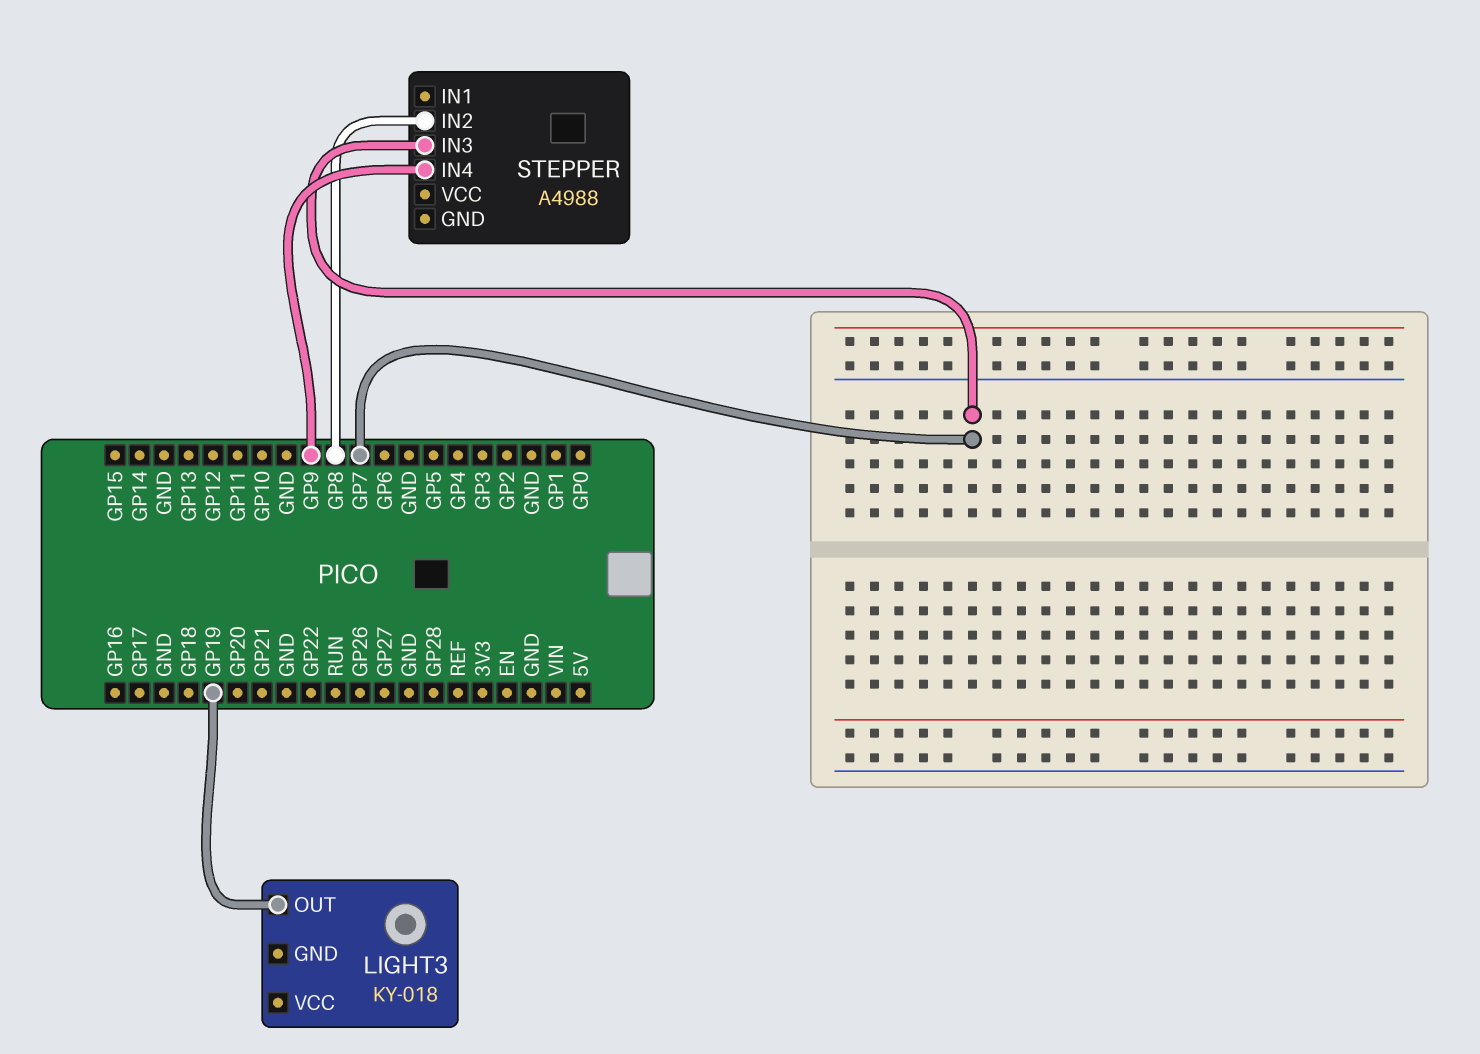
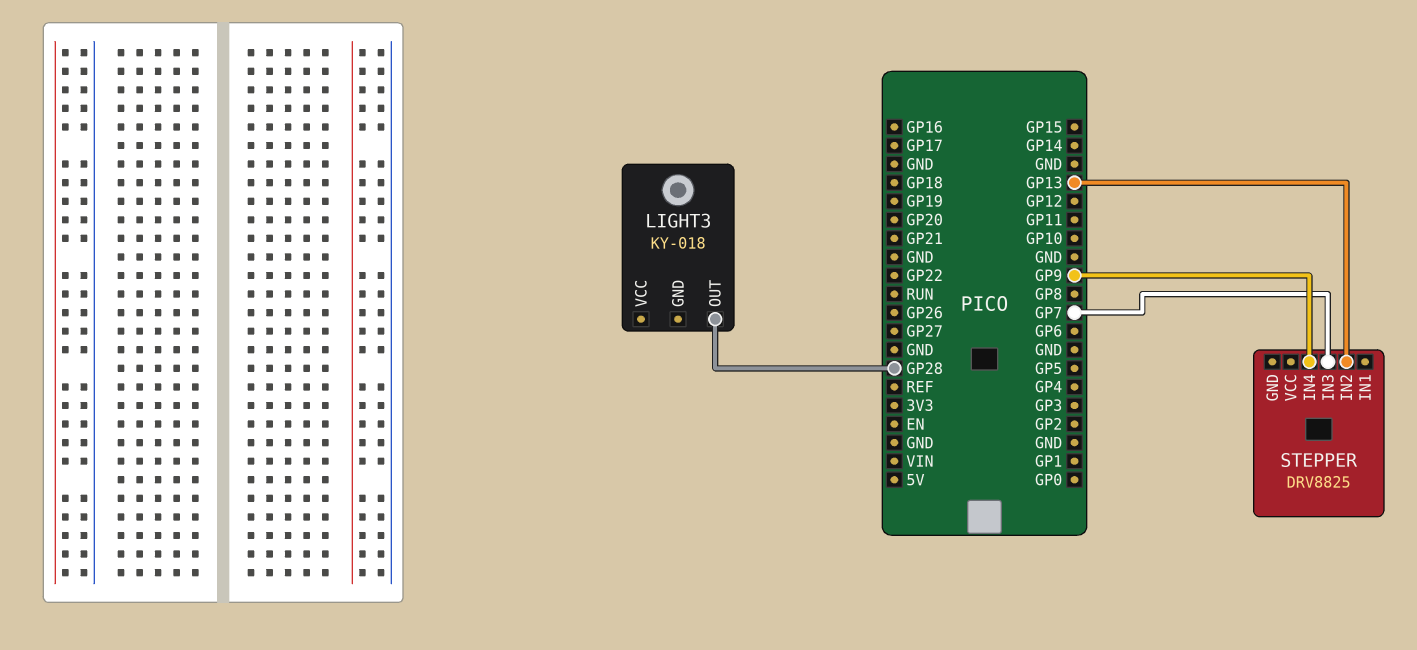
LIGHT3 pin OUT: GP19 -> GP28
STEPPER: A4988 -> DRV8825
STEPPER pin IN2: GP8 -> GP13

